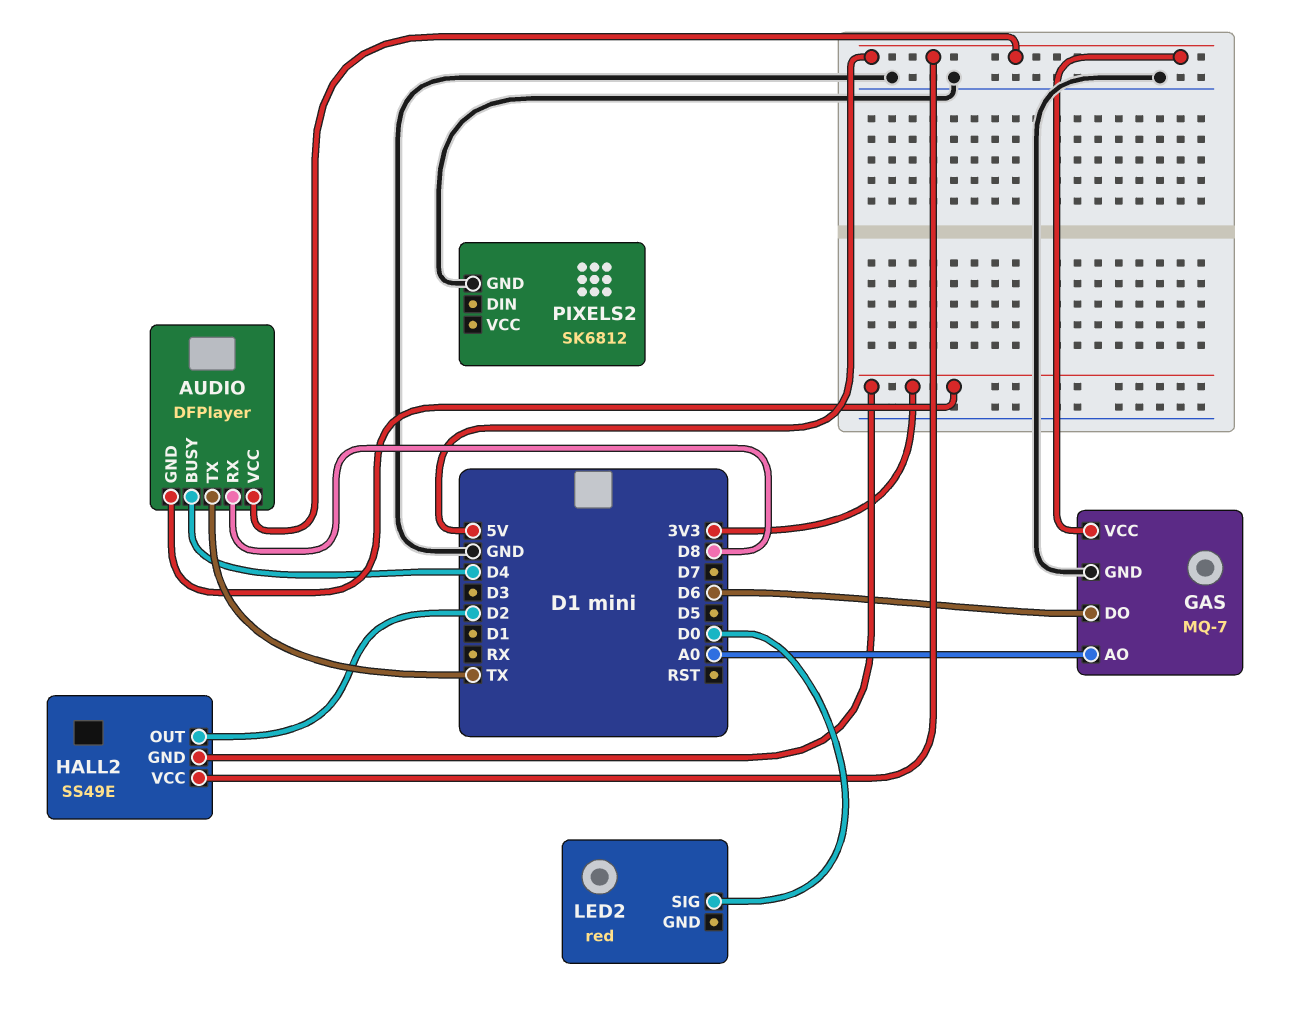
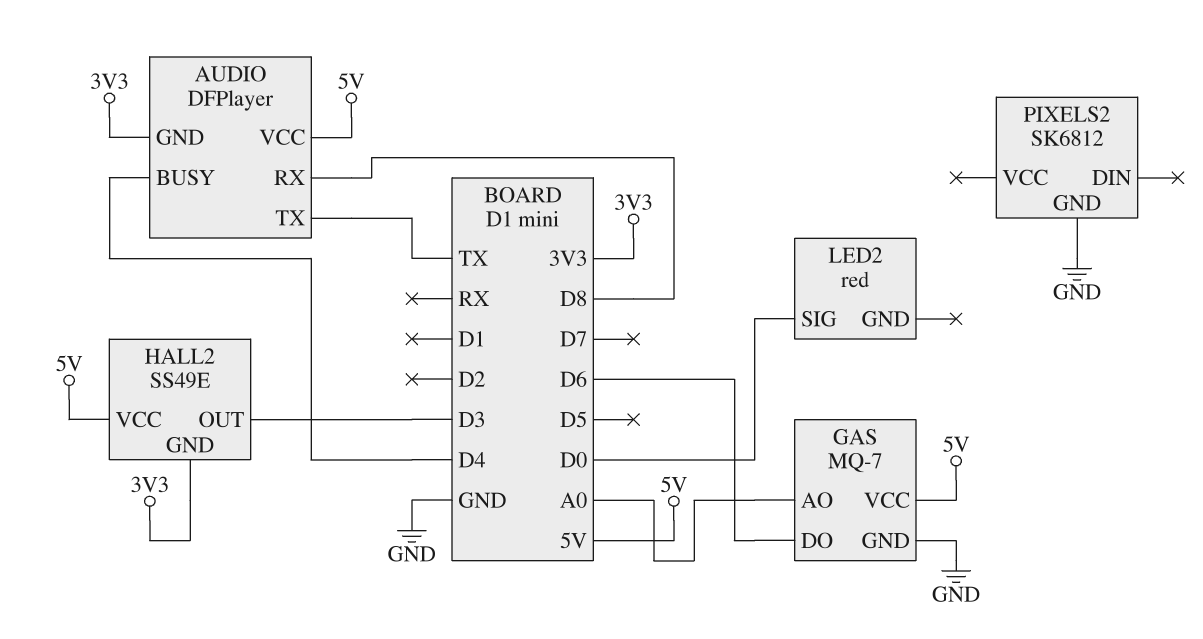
HALL2 pin OUT: D2 -> D3

